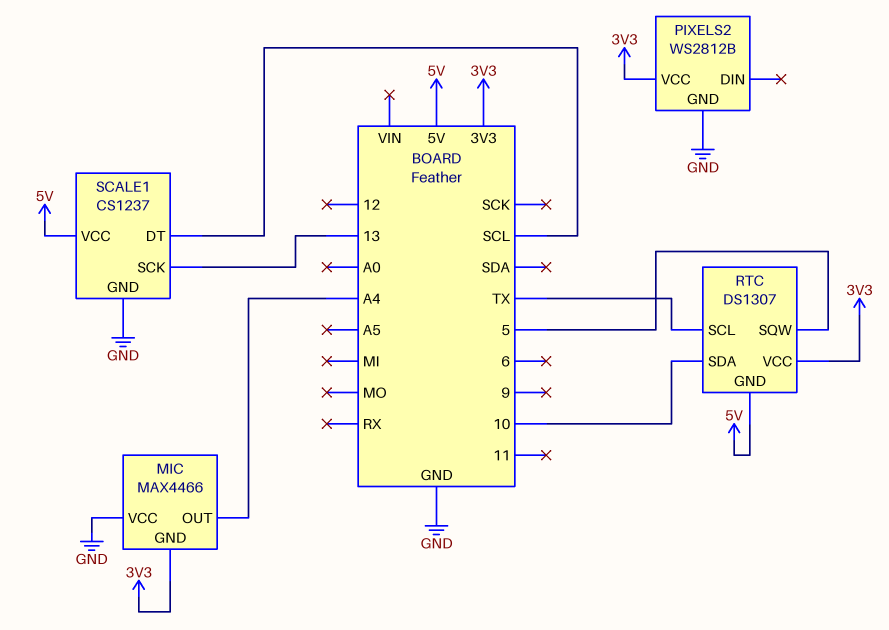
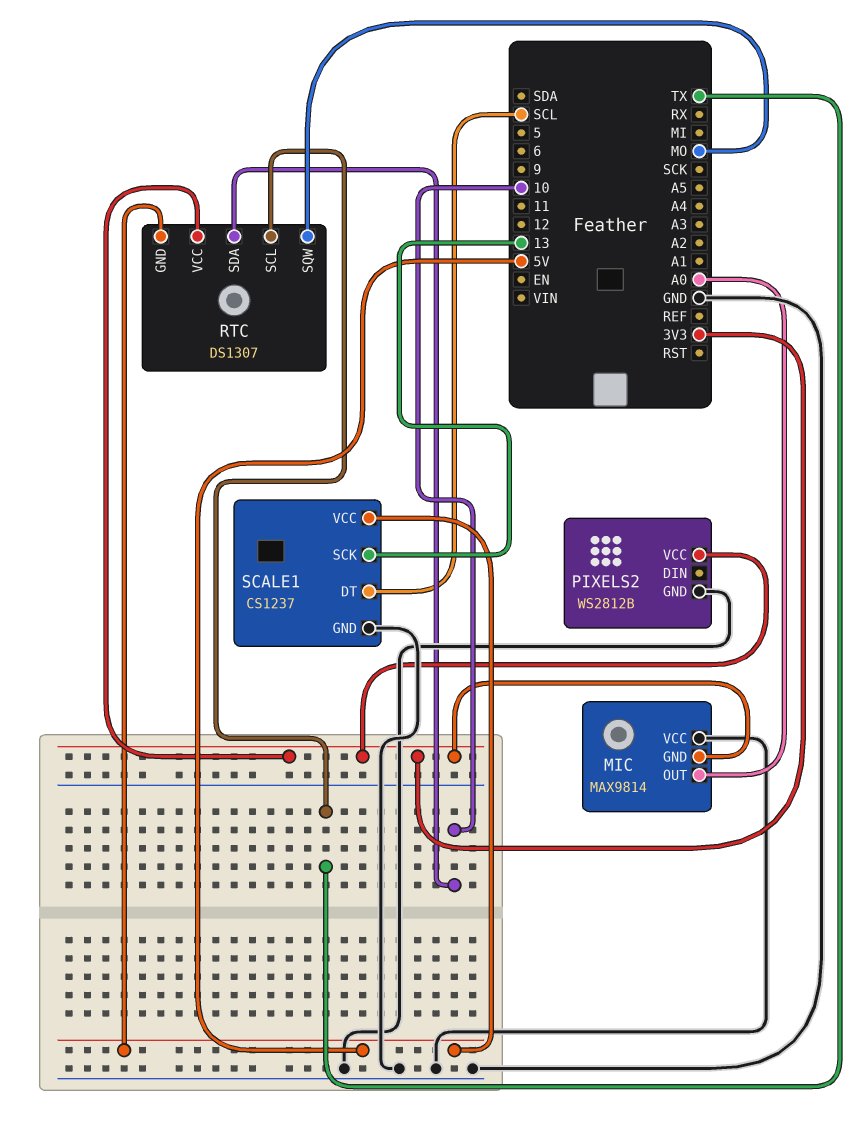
MIC: MAX4466 -> MAX9814
MIC pin OUT: A4 -> A0
RTC pin SQW: 5 -> MO

